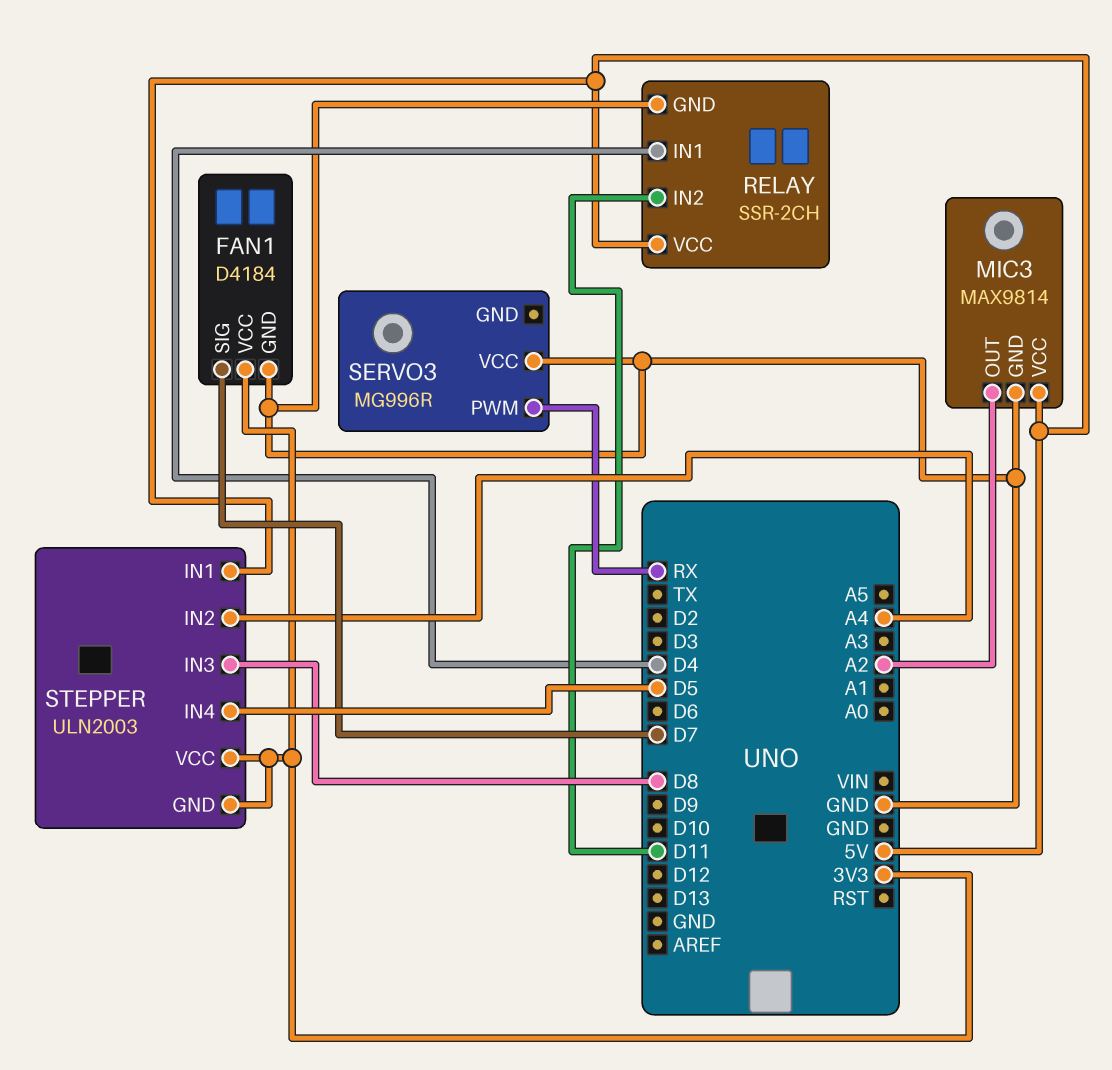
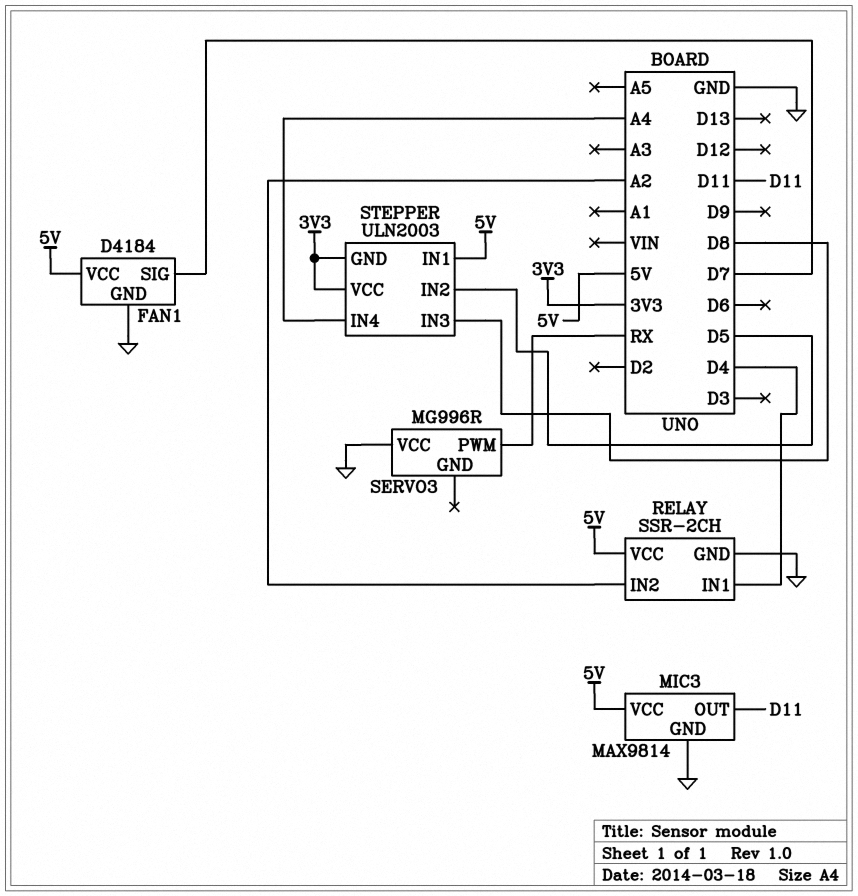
FAN1 pin VCC: 3V3 -> 5V
MIC3 pin OUT: A2 -> D11
RELAY pin IN2: D11 -> A2
STEPPER pin IN2: A4 -> D5
STEPPER pin IN4: D5 -> A4

